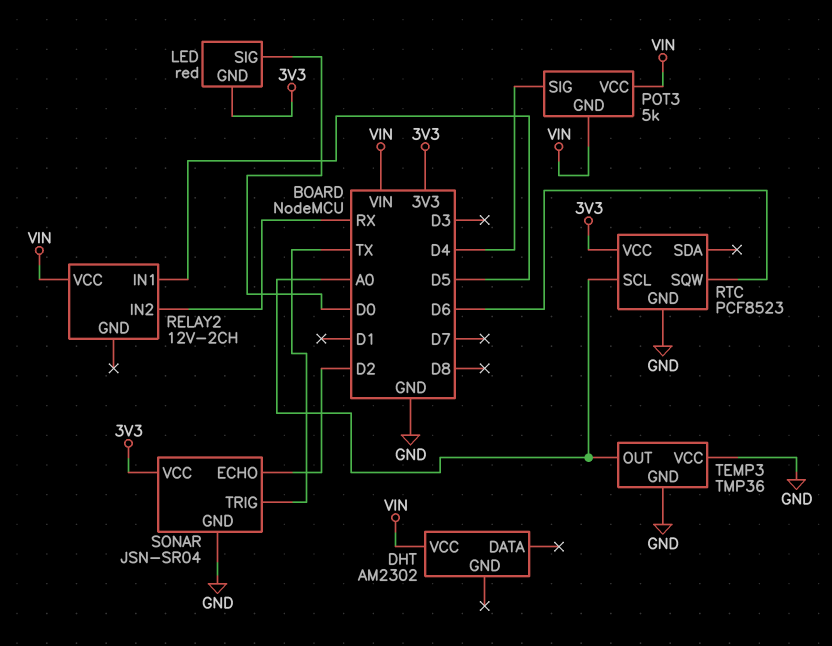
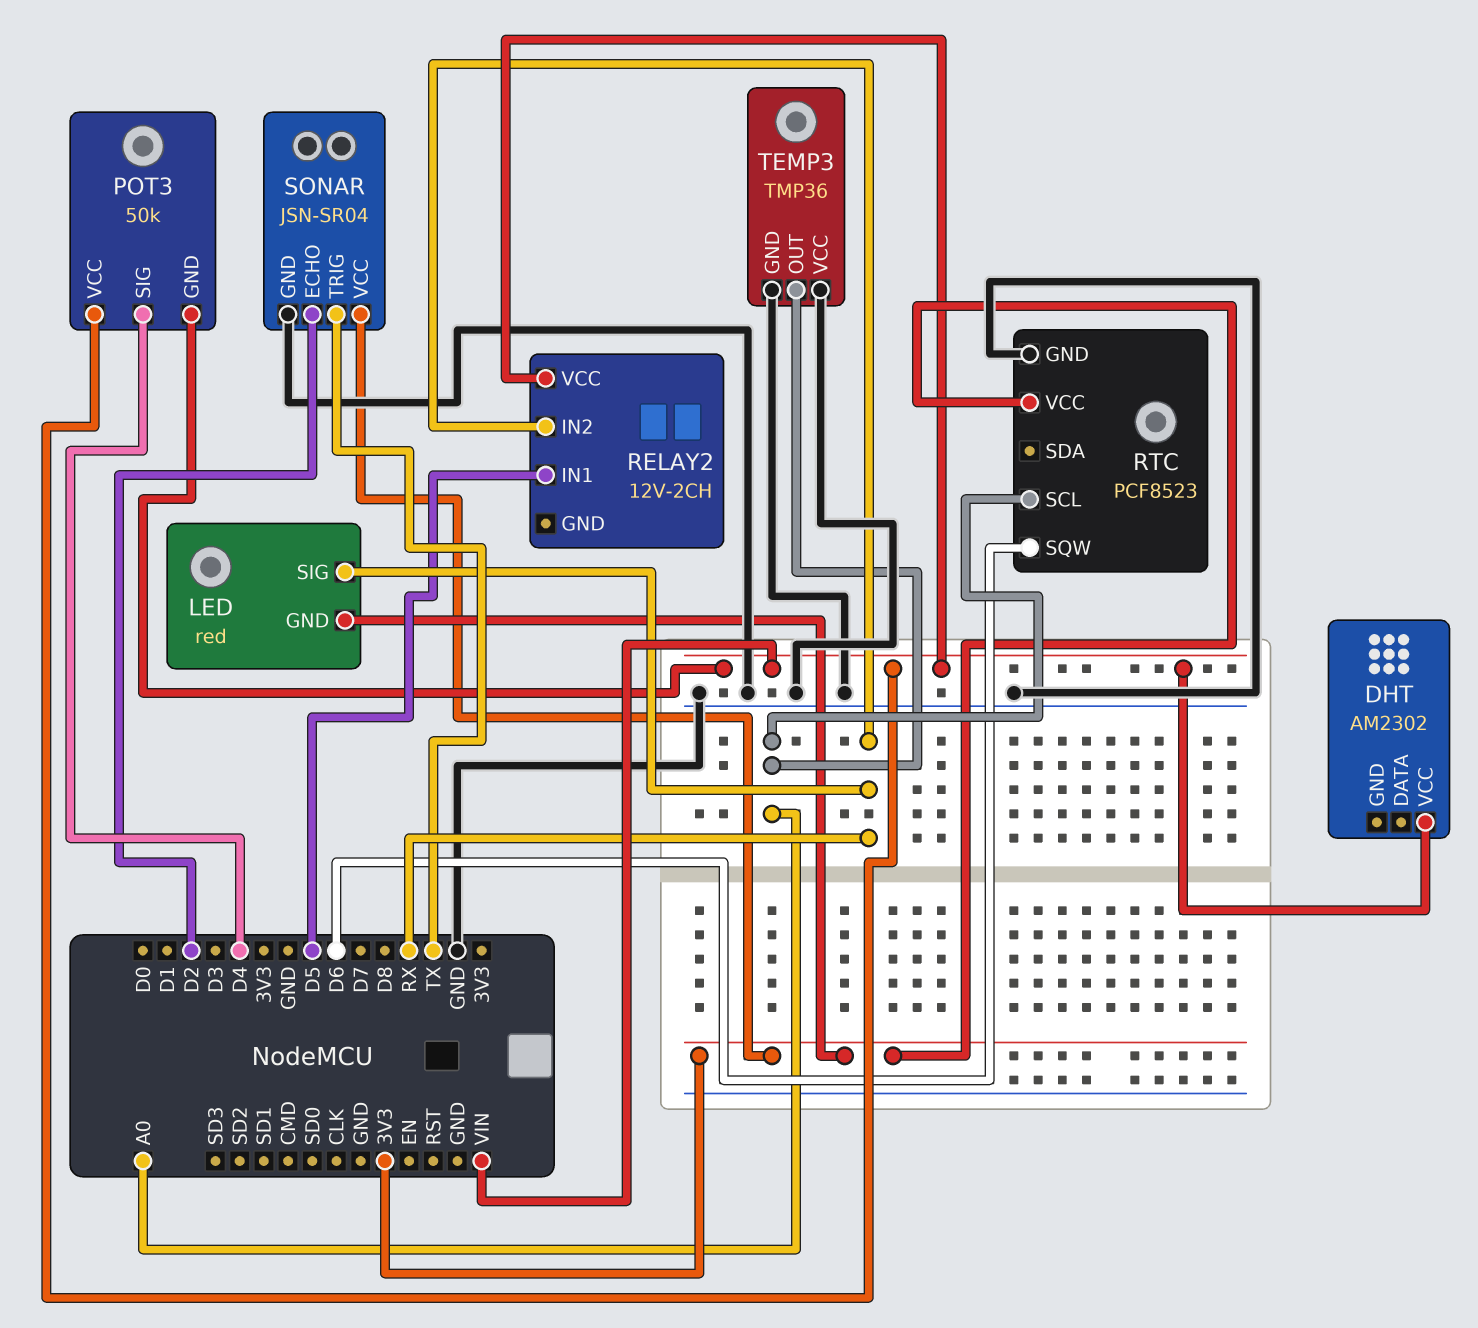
LED pin SIG: D0 -> RX
POT3: 5k -> 50k

